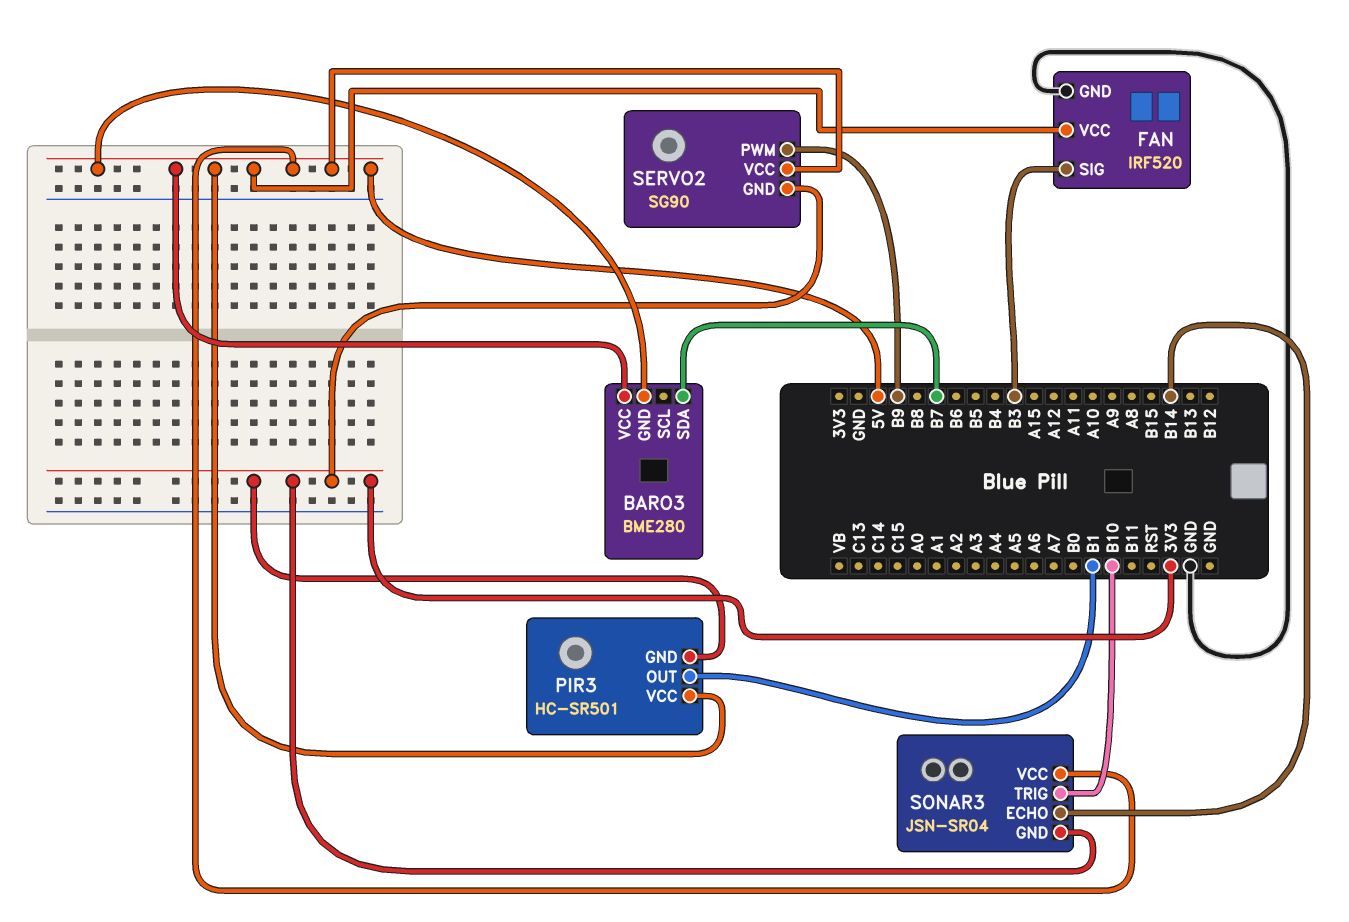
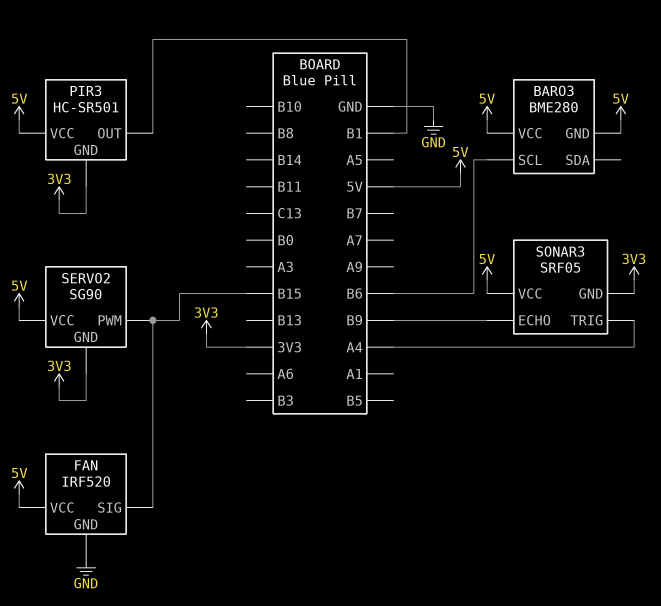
BARO3 pin SCL: none -> B6
BARO3 pin SDA: B7 -> none
FAN pin SIG: B3 -> B15
SERVO2 pin PWM: B9 -> B15
SONAR3: JSN-SR04 -> SRF05
SONAR3 pin ECHO: B14 -> B9
SONAR3 pin TRIG: B10 -> A4

